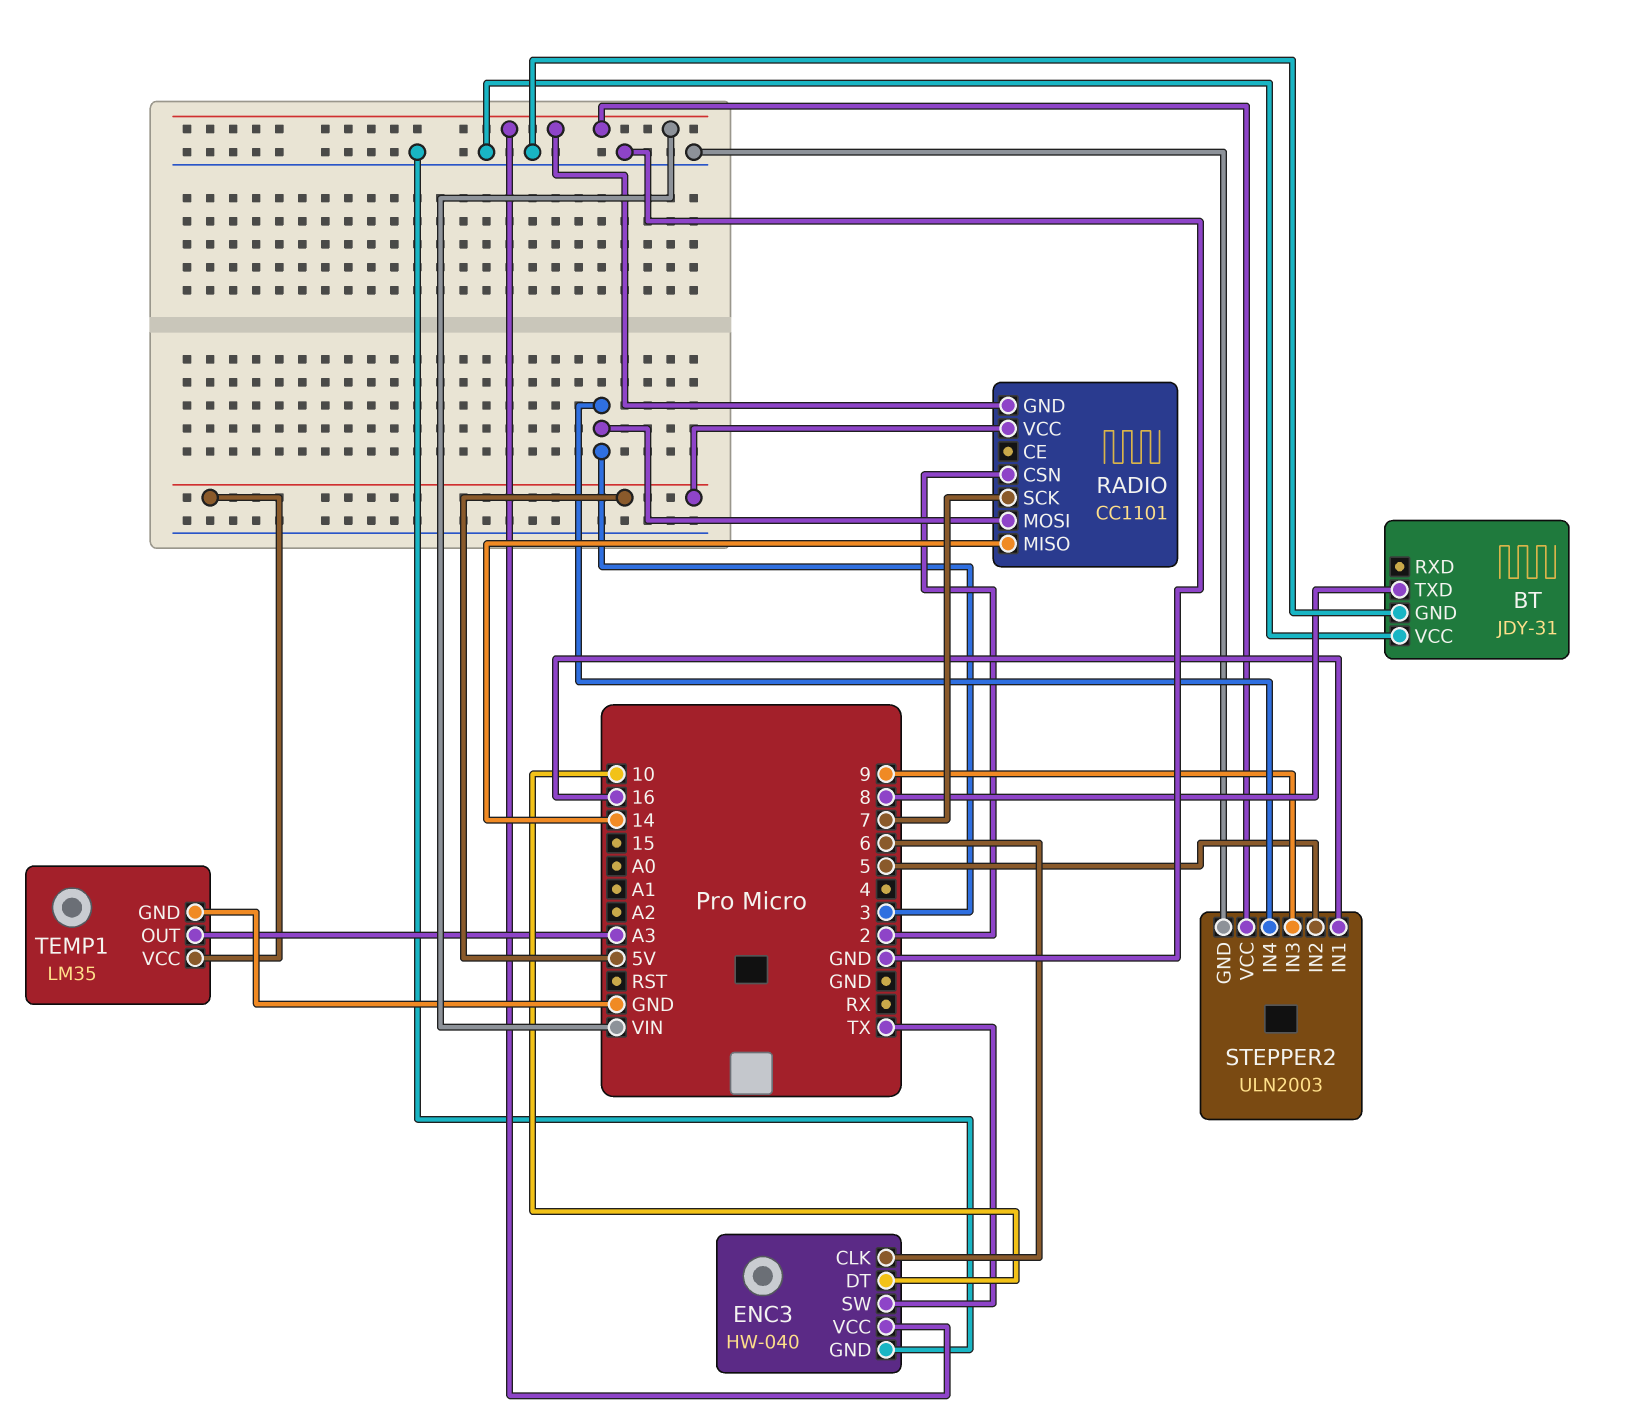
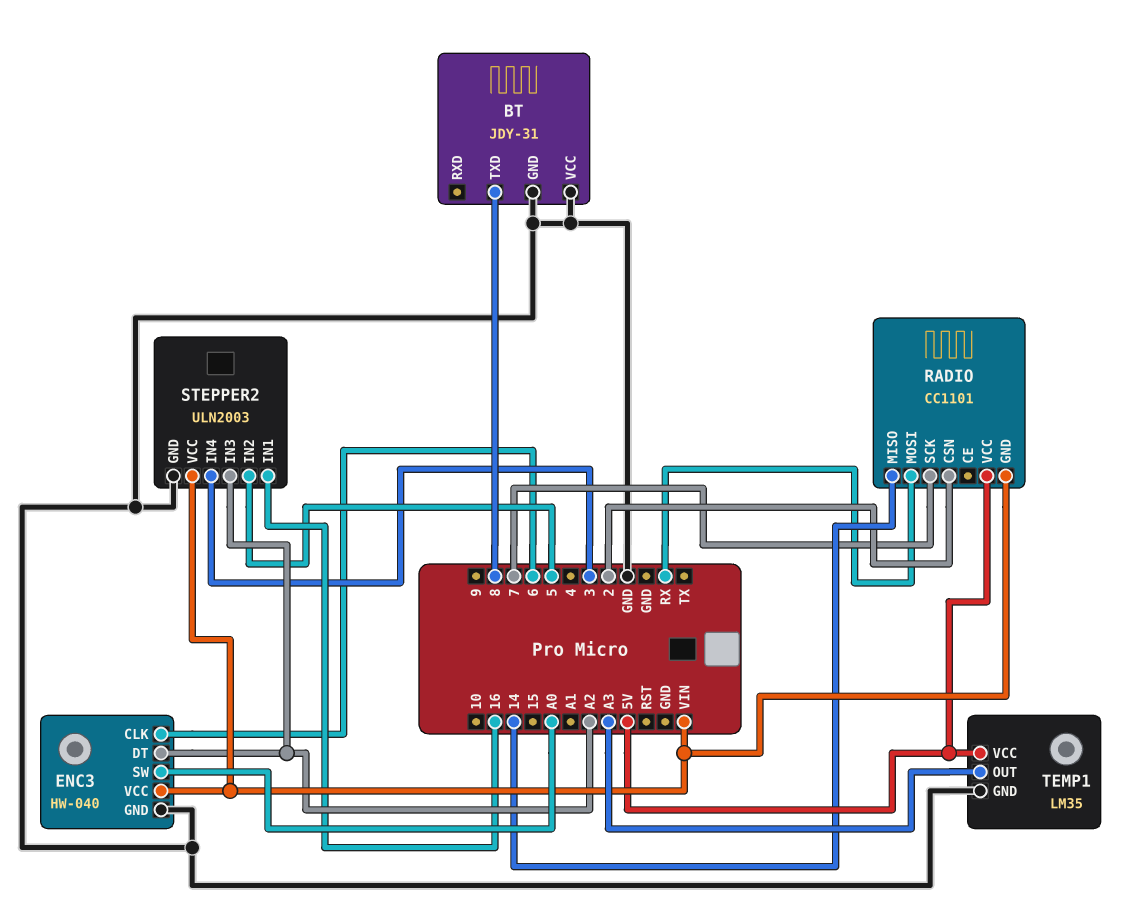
ENC3 pin DT: 10 -> A2
ENC3 pin SW: TX -> A0
RADIO pin MOSI: 3 -> RX
STEPPER2 pin IN3: 9 -> A2

